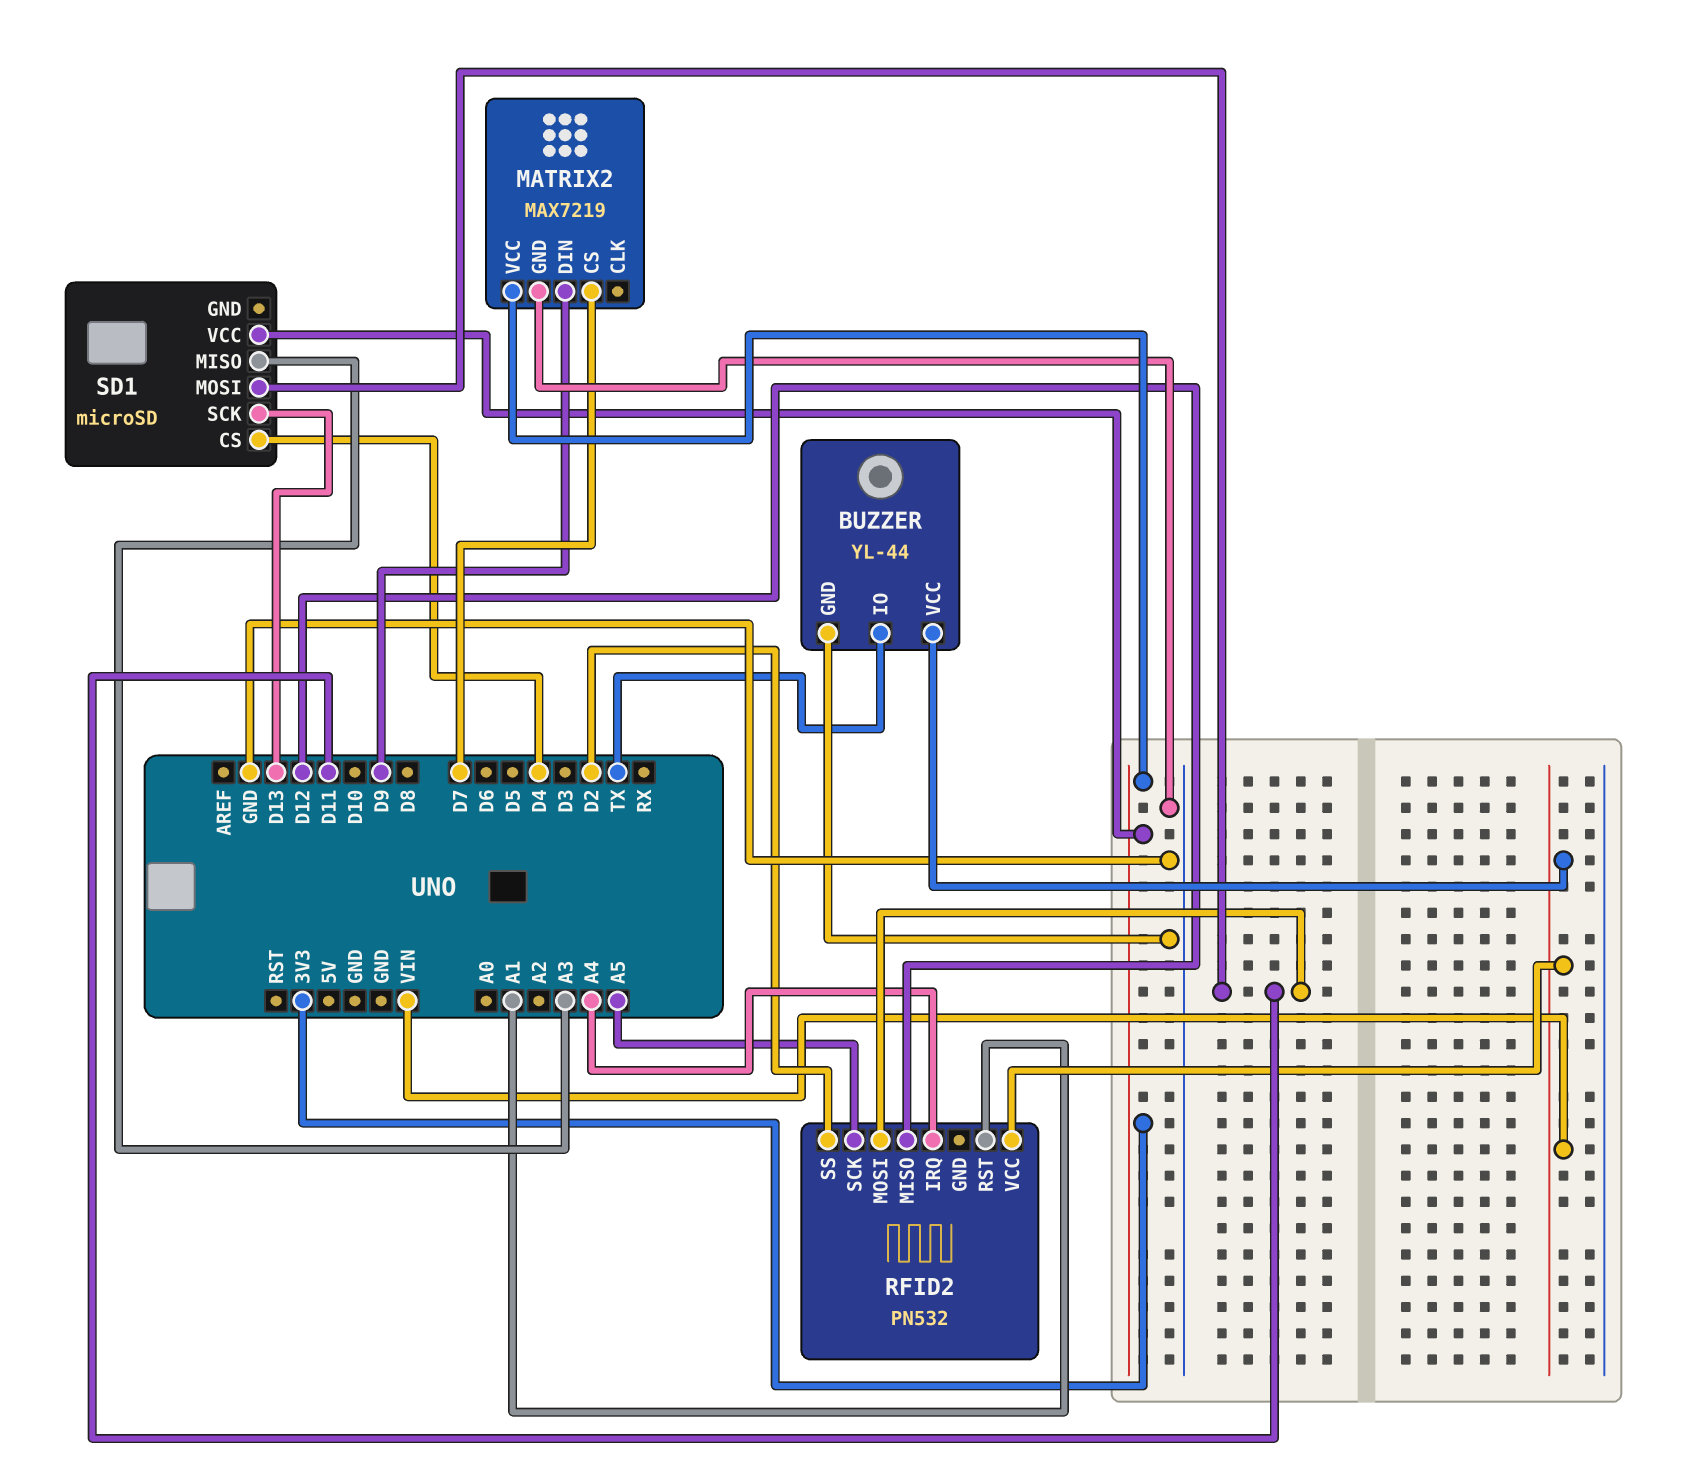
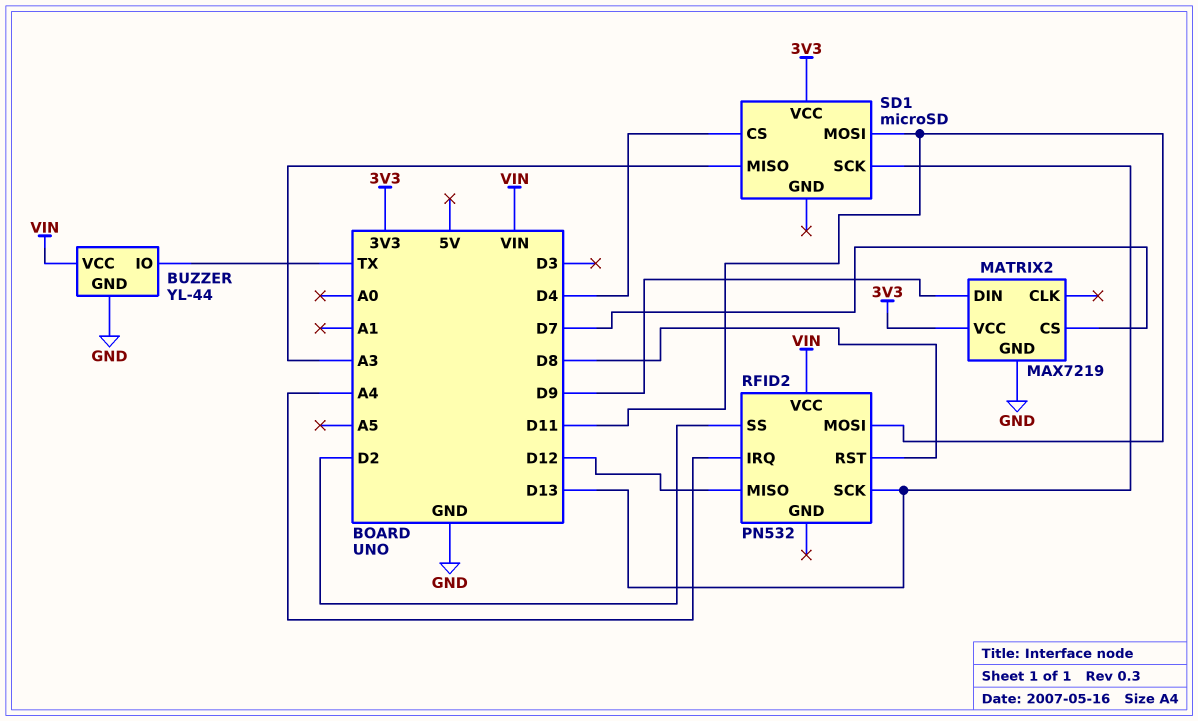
RFID2 pin RST: A1 -> D8
RFID2 pin SCK: A5 -> D13

